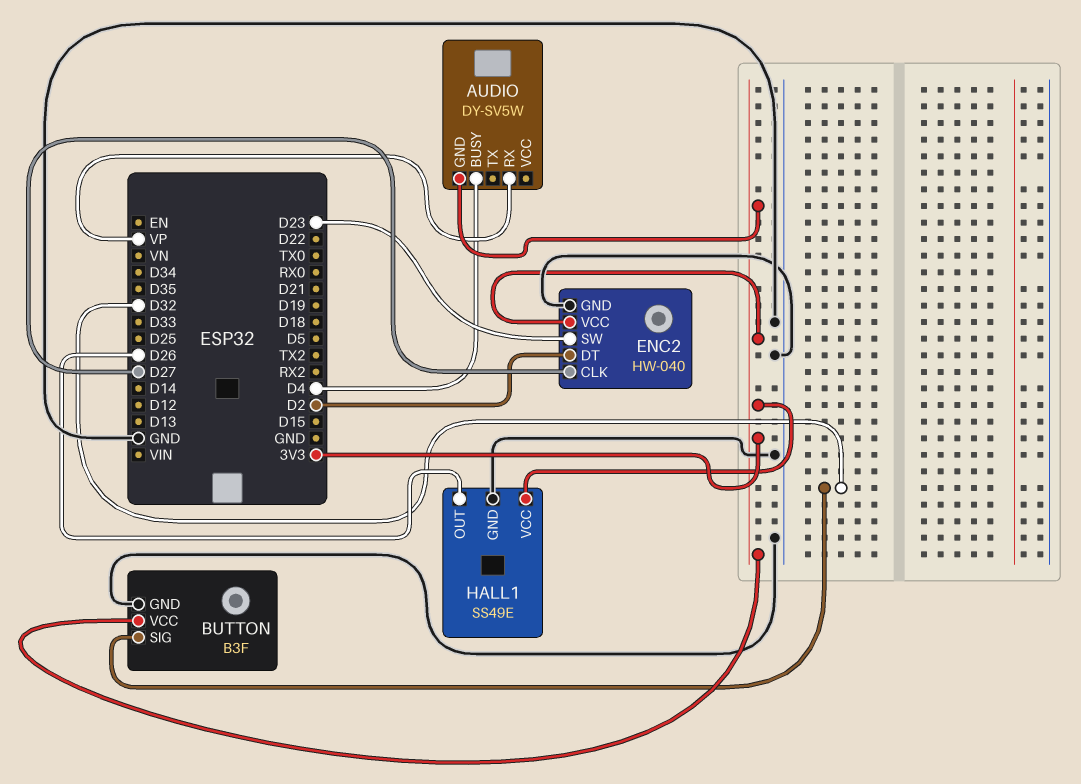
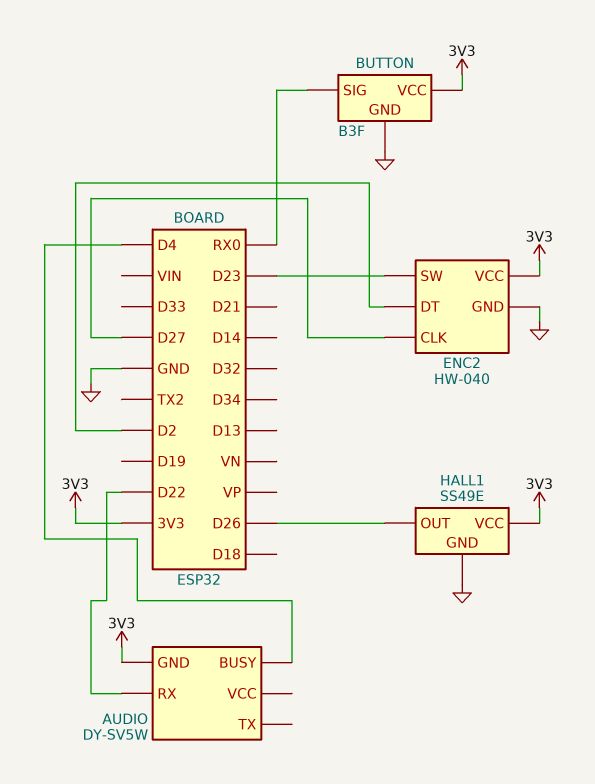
AUDIO pin RX: VP -> D22
BUTTON pin SIG: D32 -> RX0

